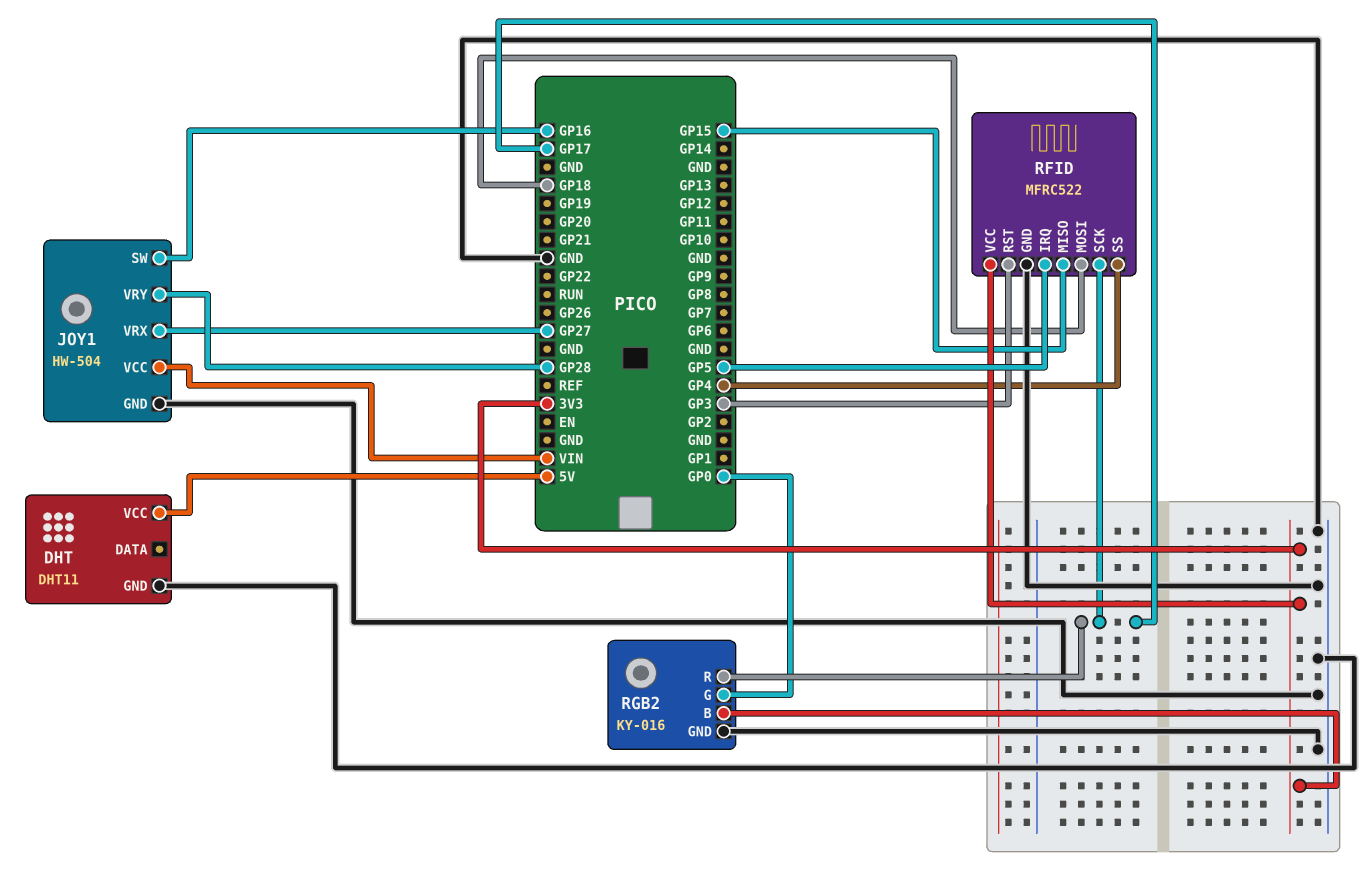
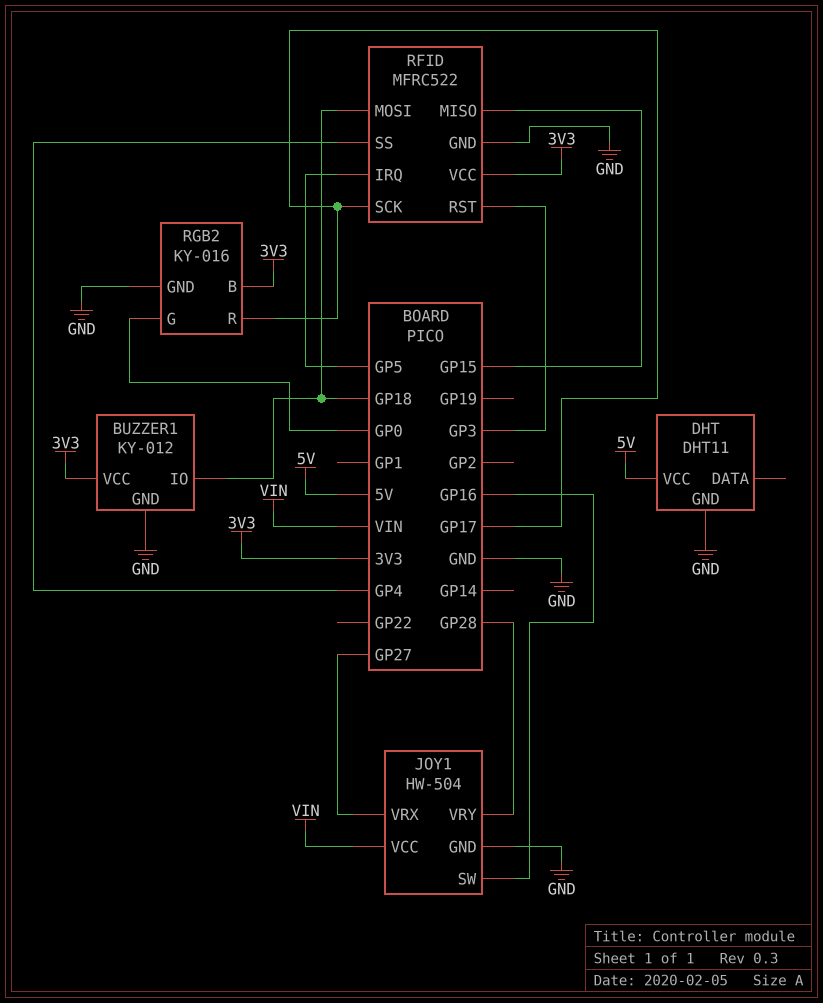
BUZZER1: none -> KY-012
BUZZER1 pin GND: none -> GND
BUZZER1 pin IO: none -> GP18
BUZZER1 pin VCC: none -> 3V3

